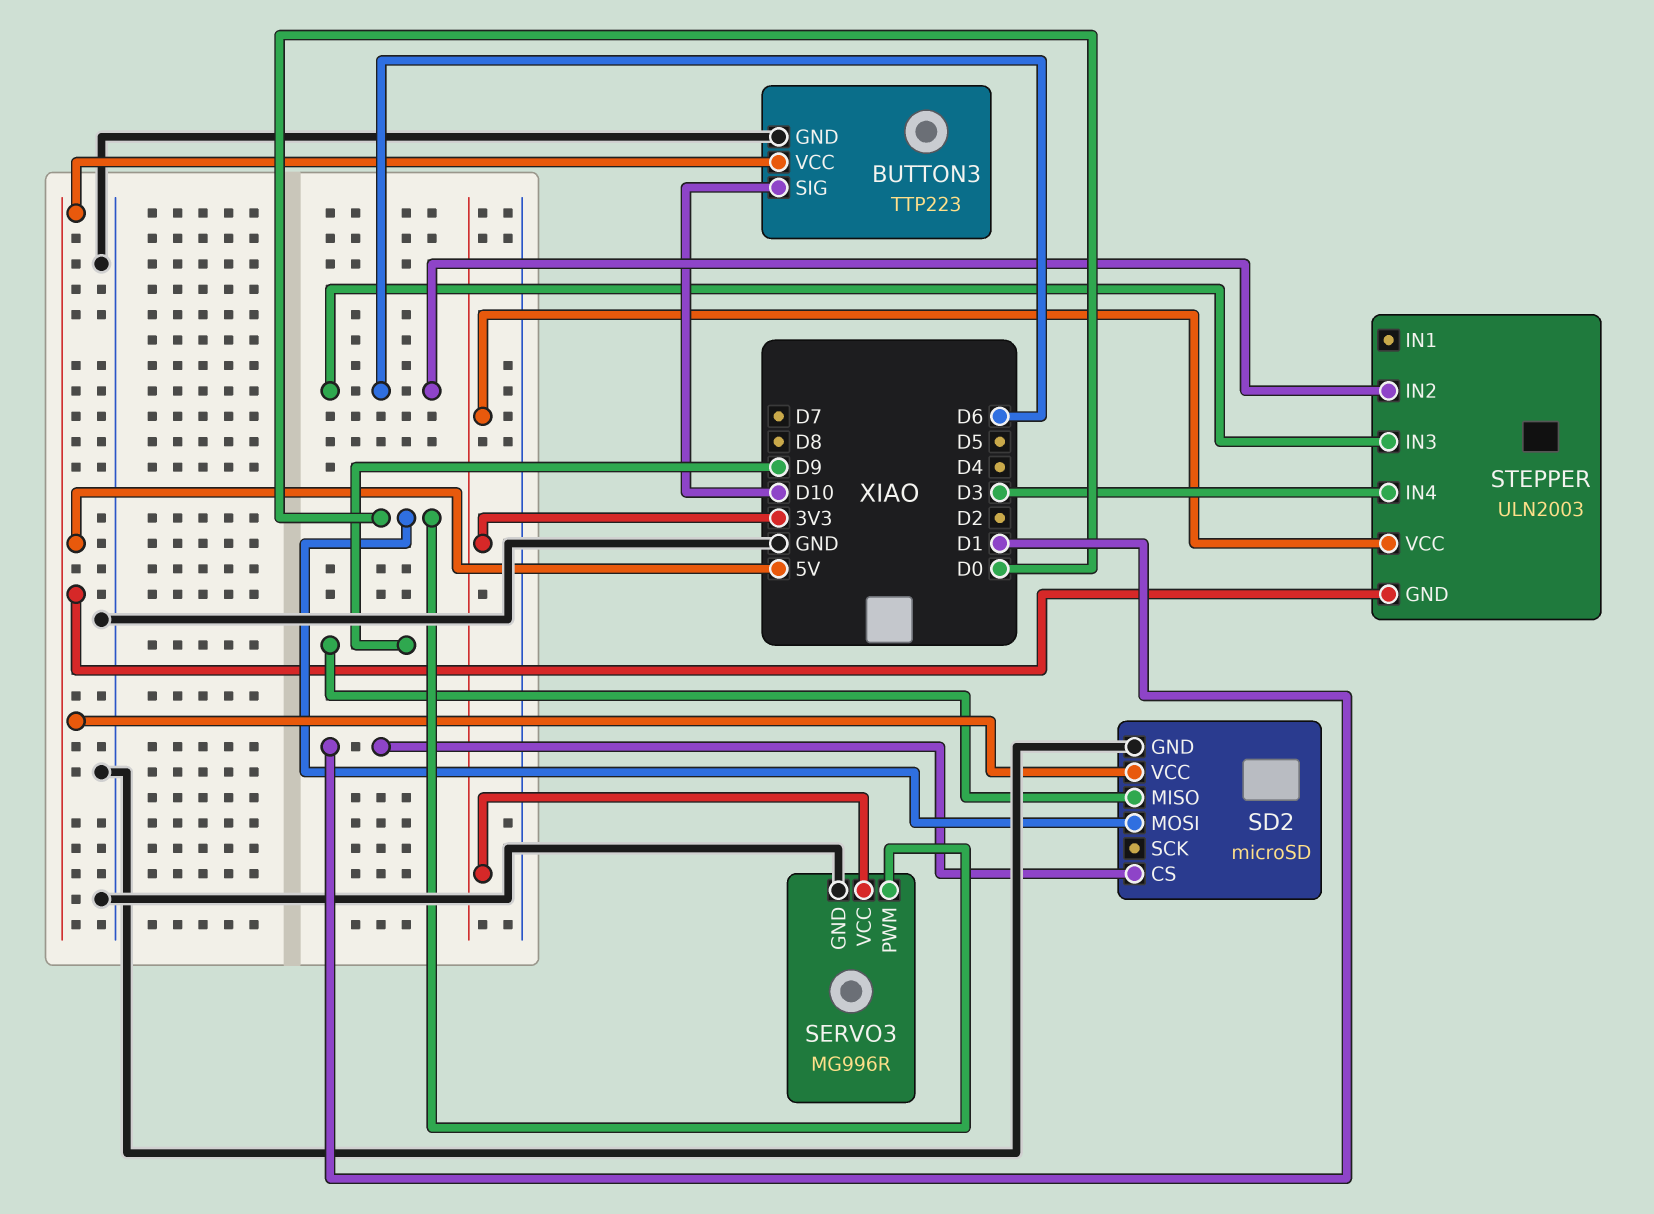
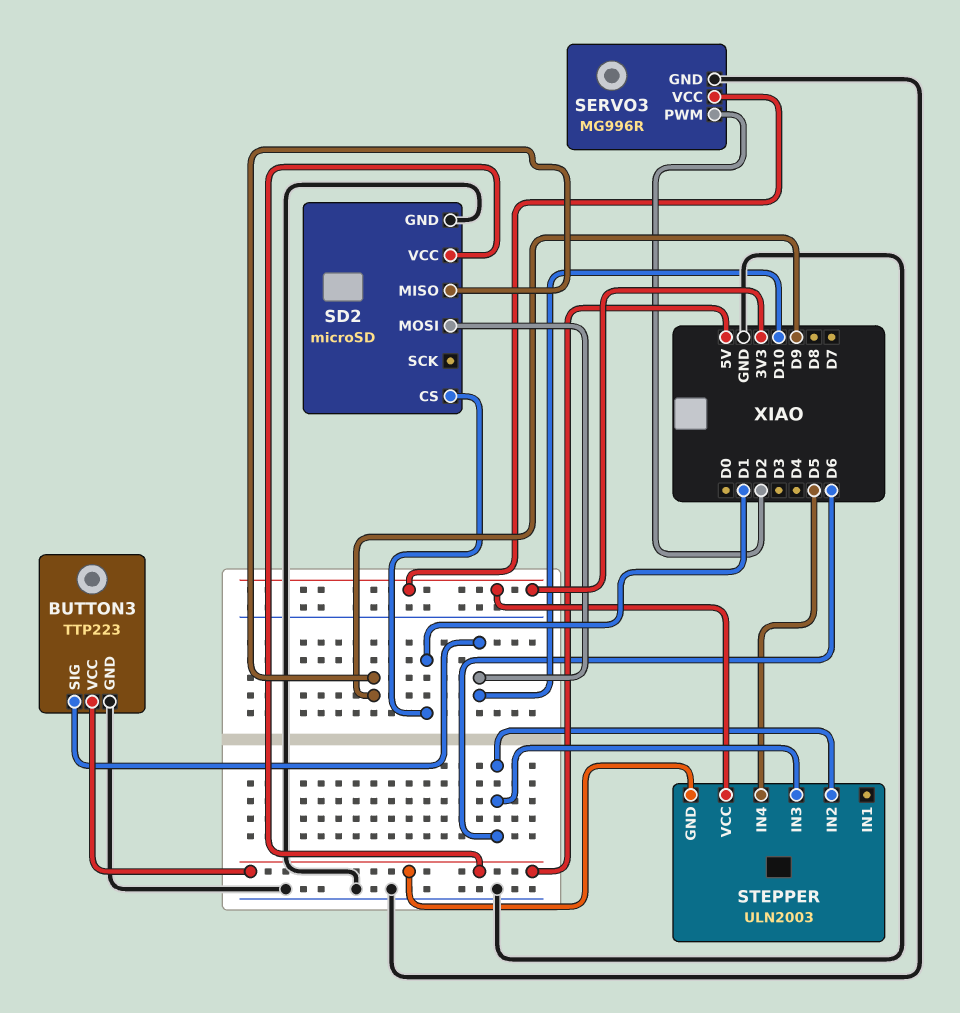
SD2 pin MOSI: D0 -> D10
SERVO3 pin PWM: D0 -> D2
STEPPER pin IN4: D3 -> D5

